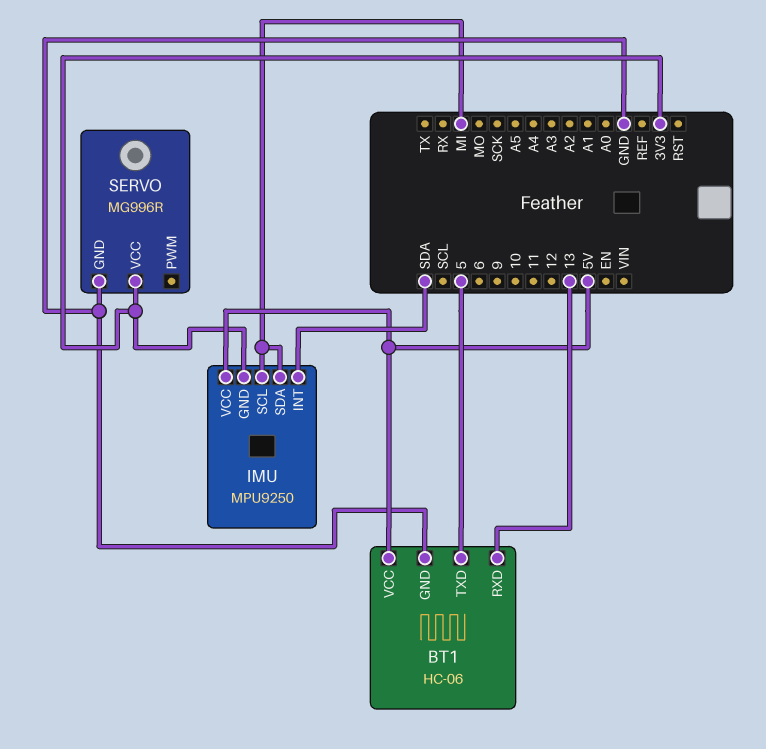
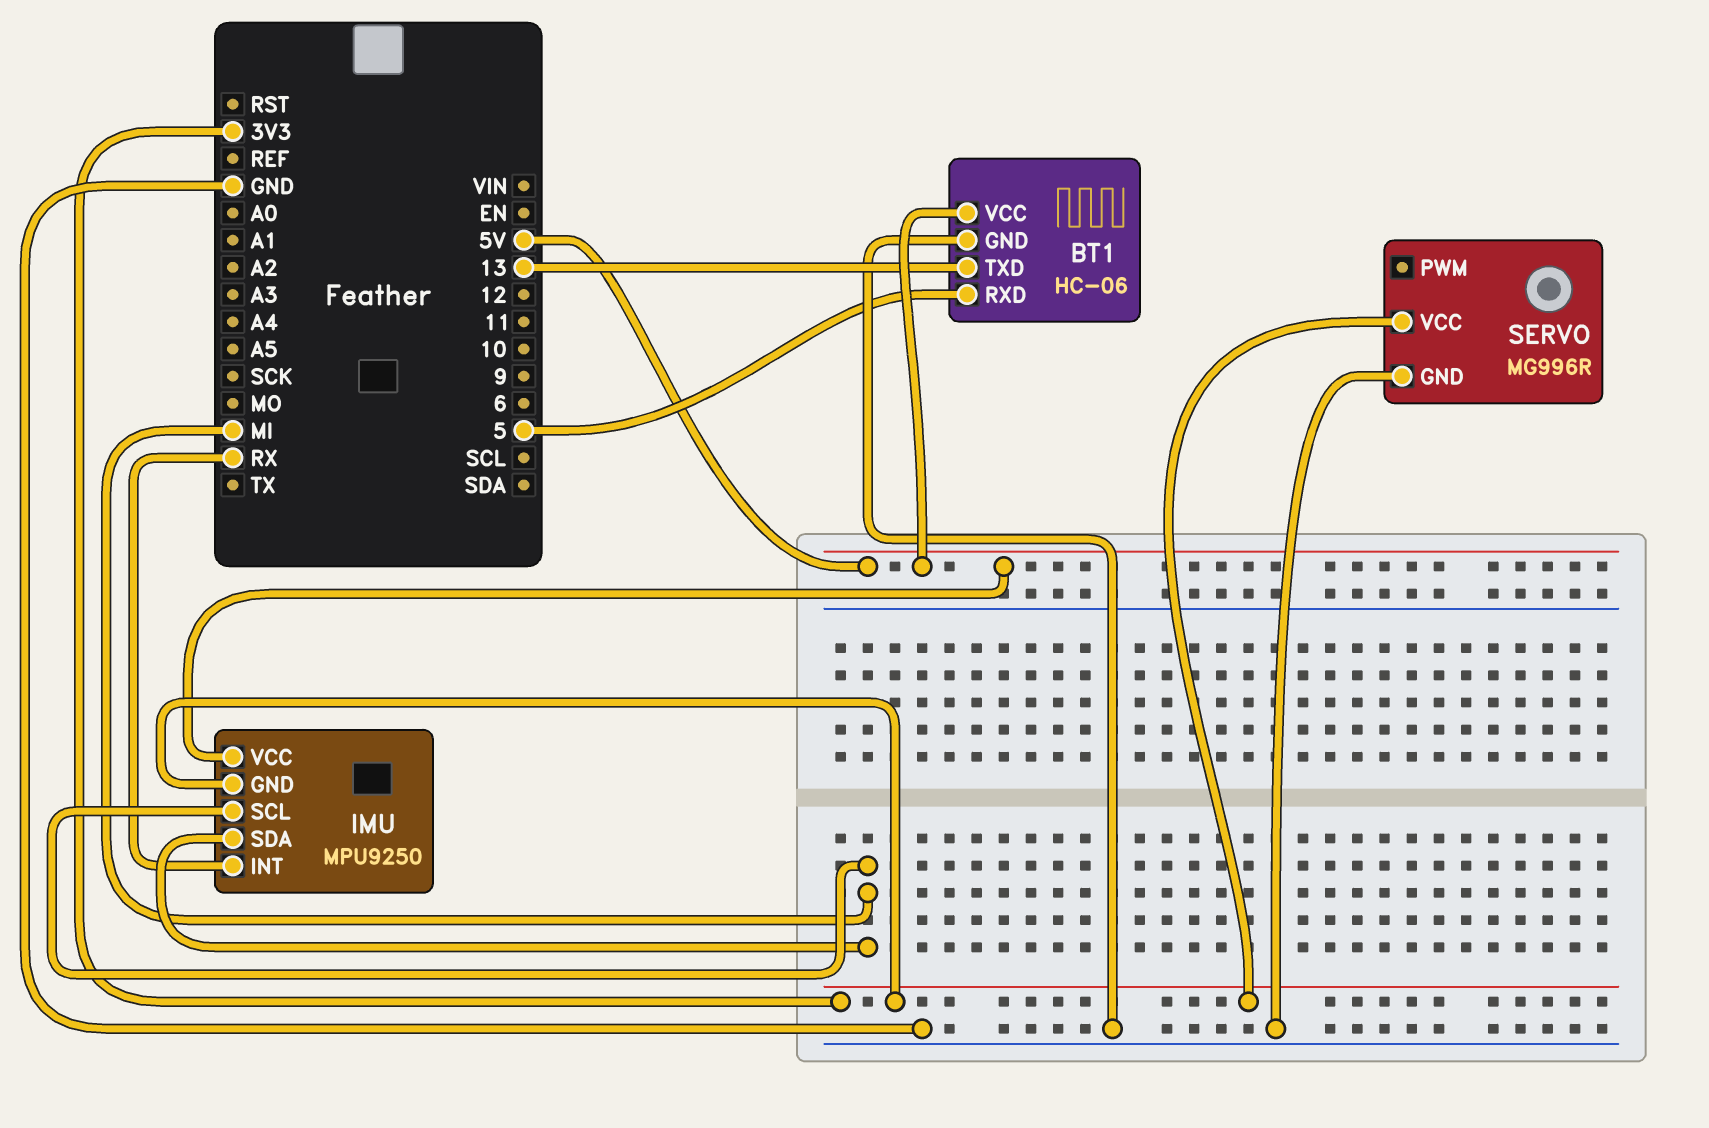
BT1 pin RXD: 13 -> 5
BT1 pin TXD: 5 -> 13
IMU pin INT: SDA -> RX

